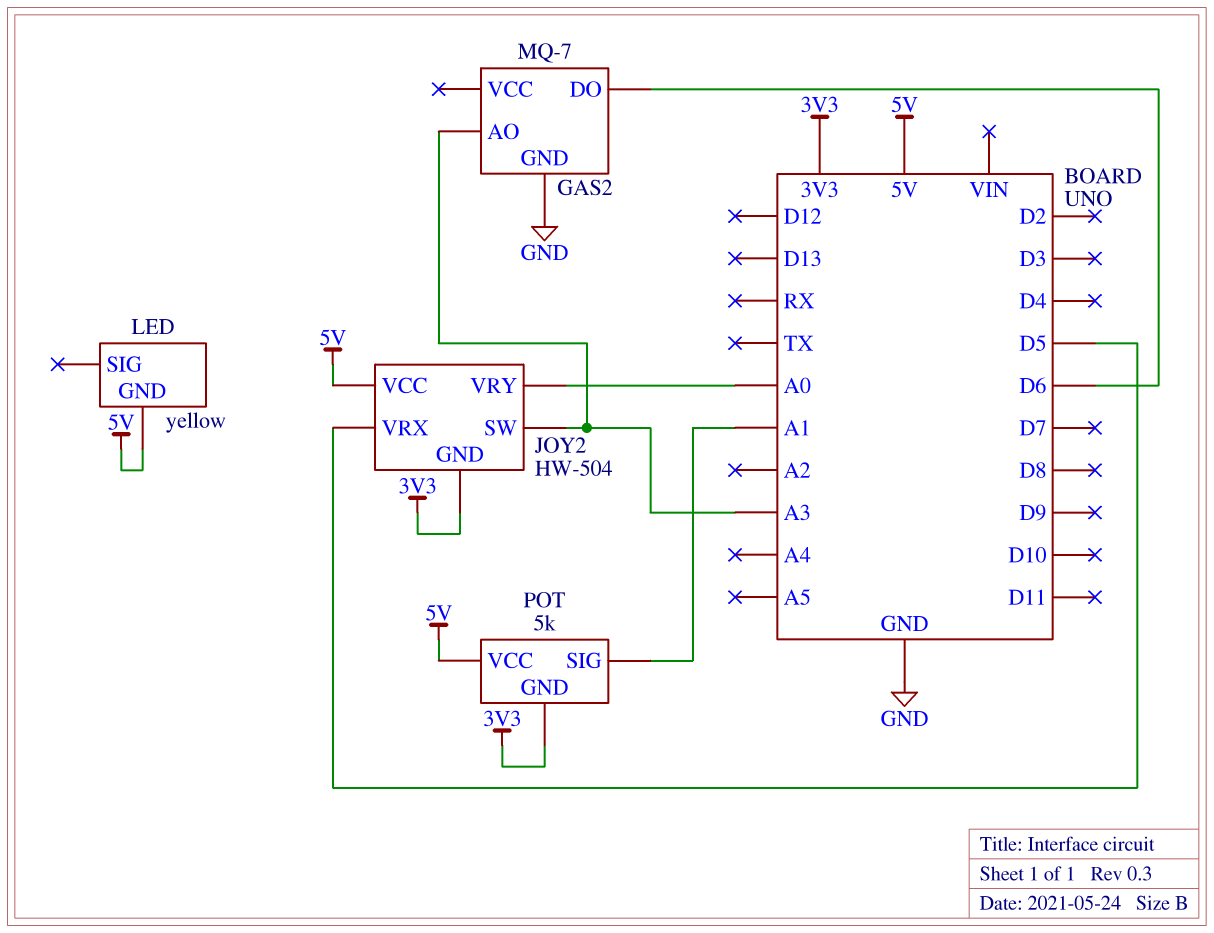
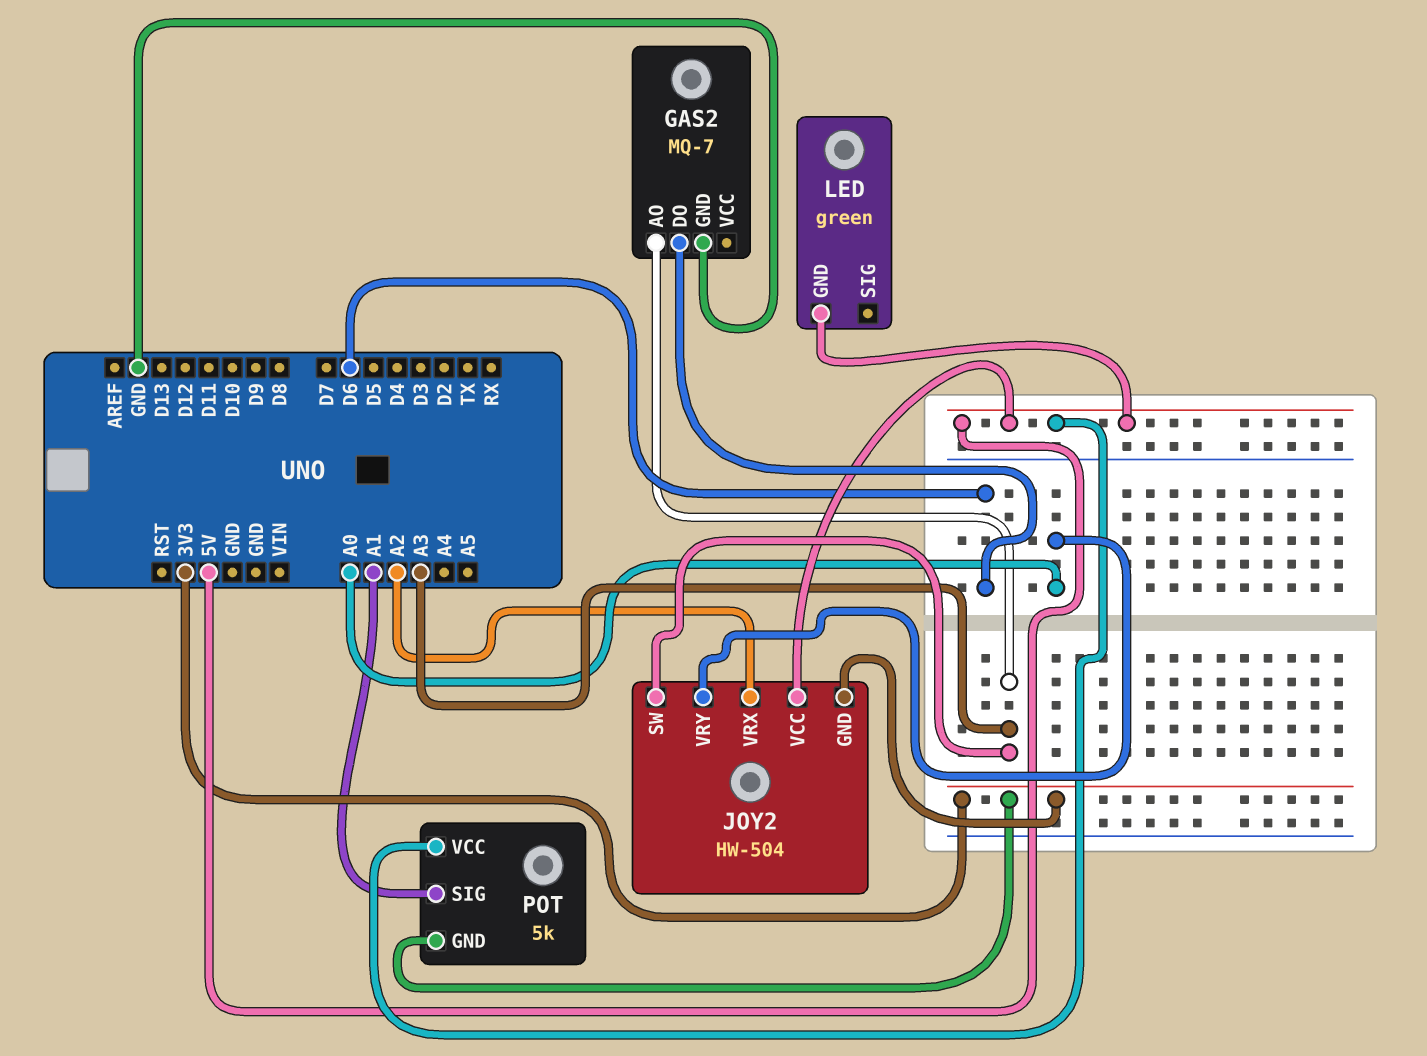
JOY2 pin VRX: D5 -> A2
LED: yellow -> green

